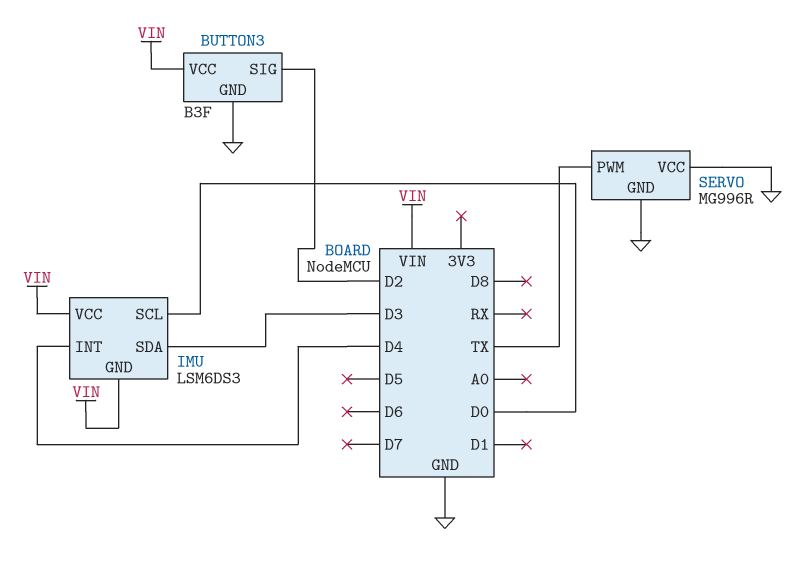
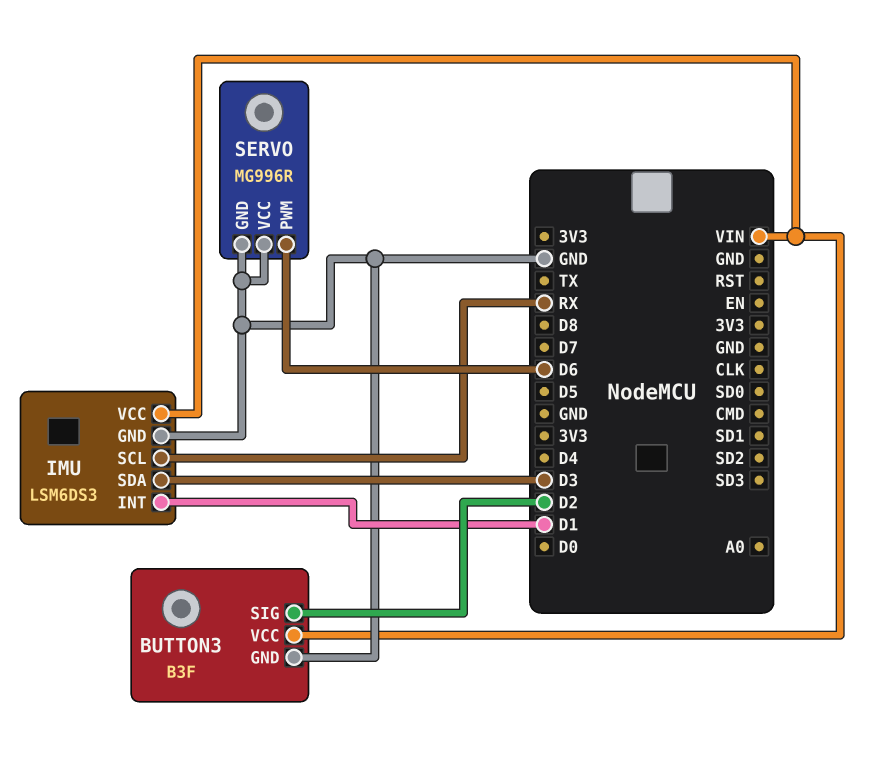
IMU pin GND: VIN -> GND
IMU pin INT: D4 -> D1
IMU pin SCL: D0 -> RX
SERVO pin PWM: TX -> D6

